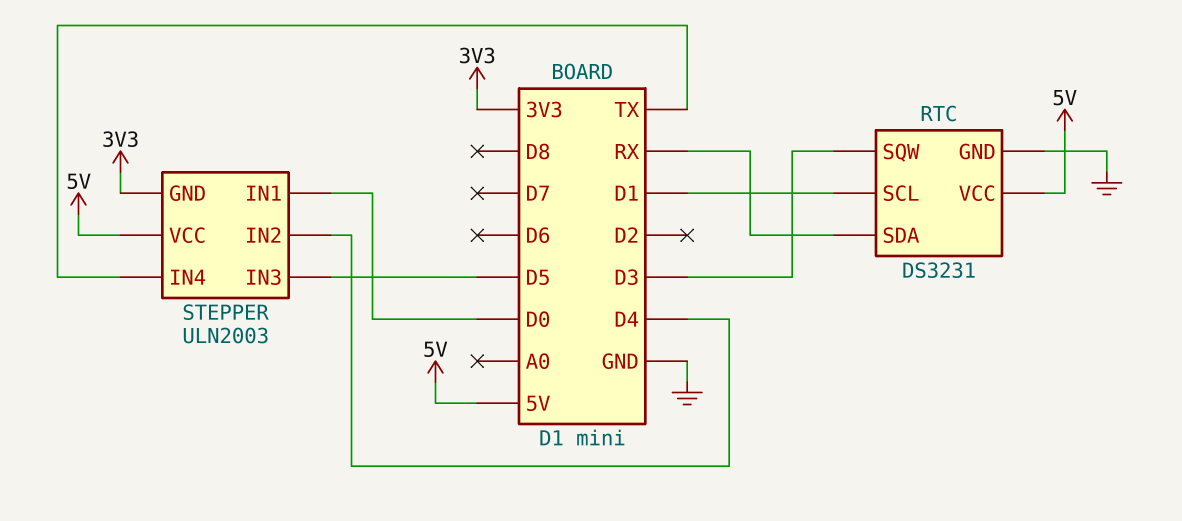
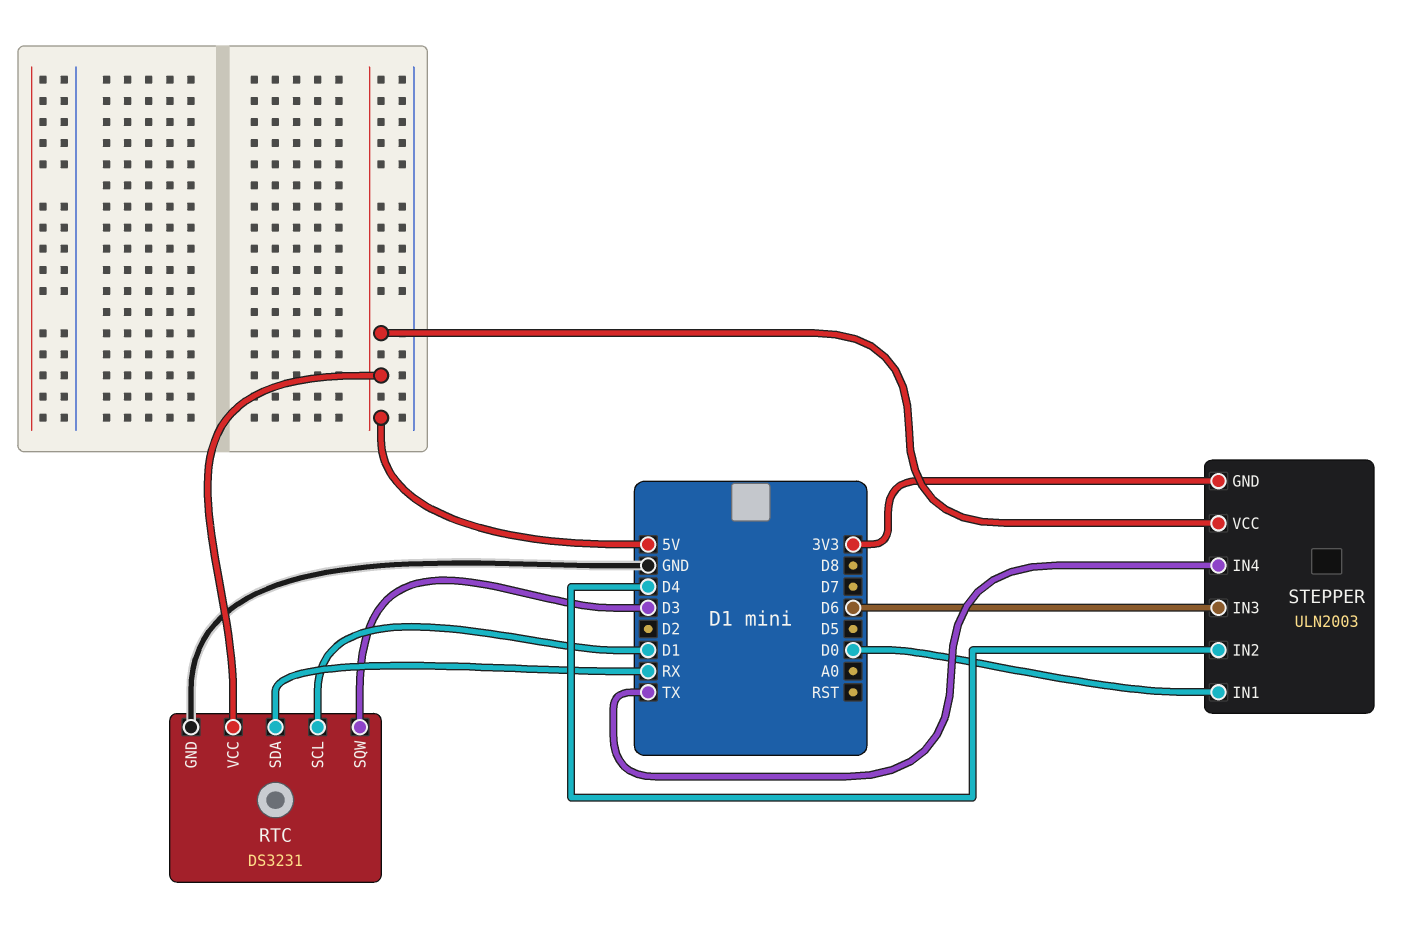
STEPPER pin IN3: D5 -> D6

